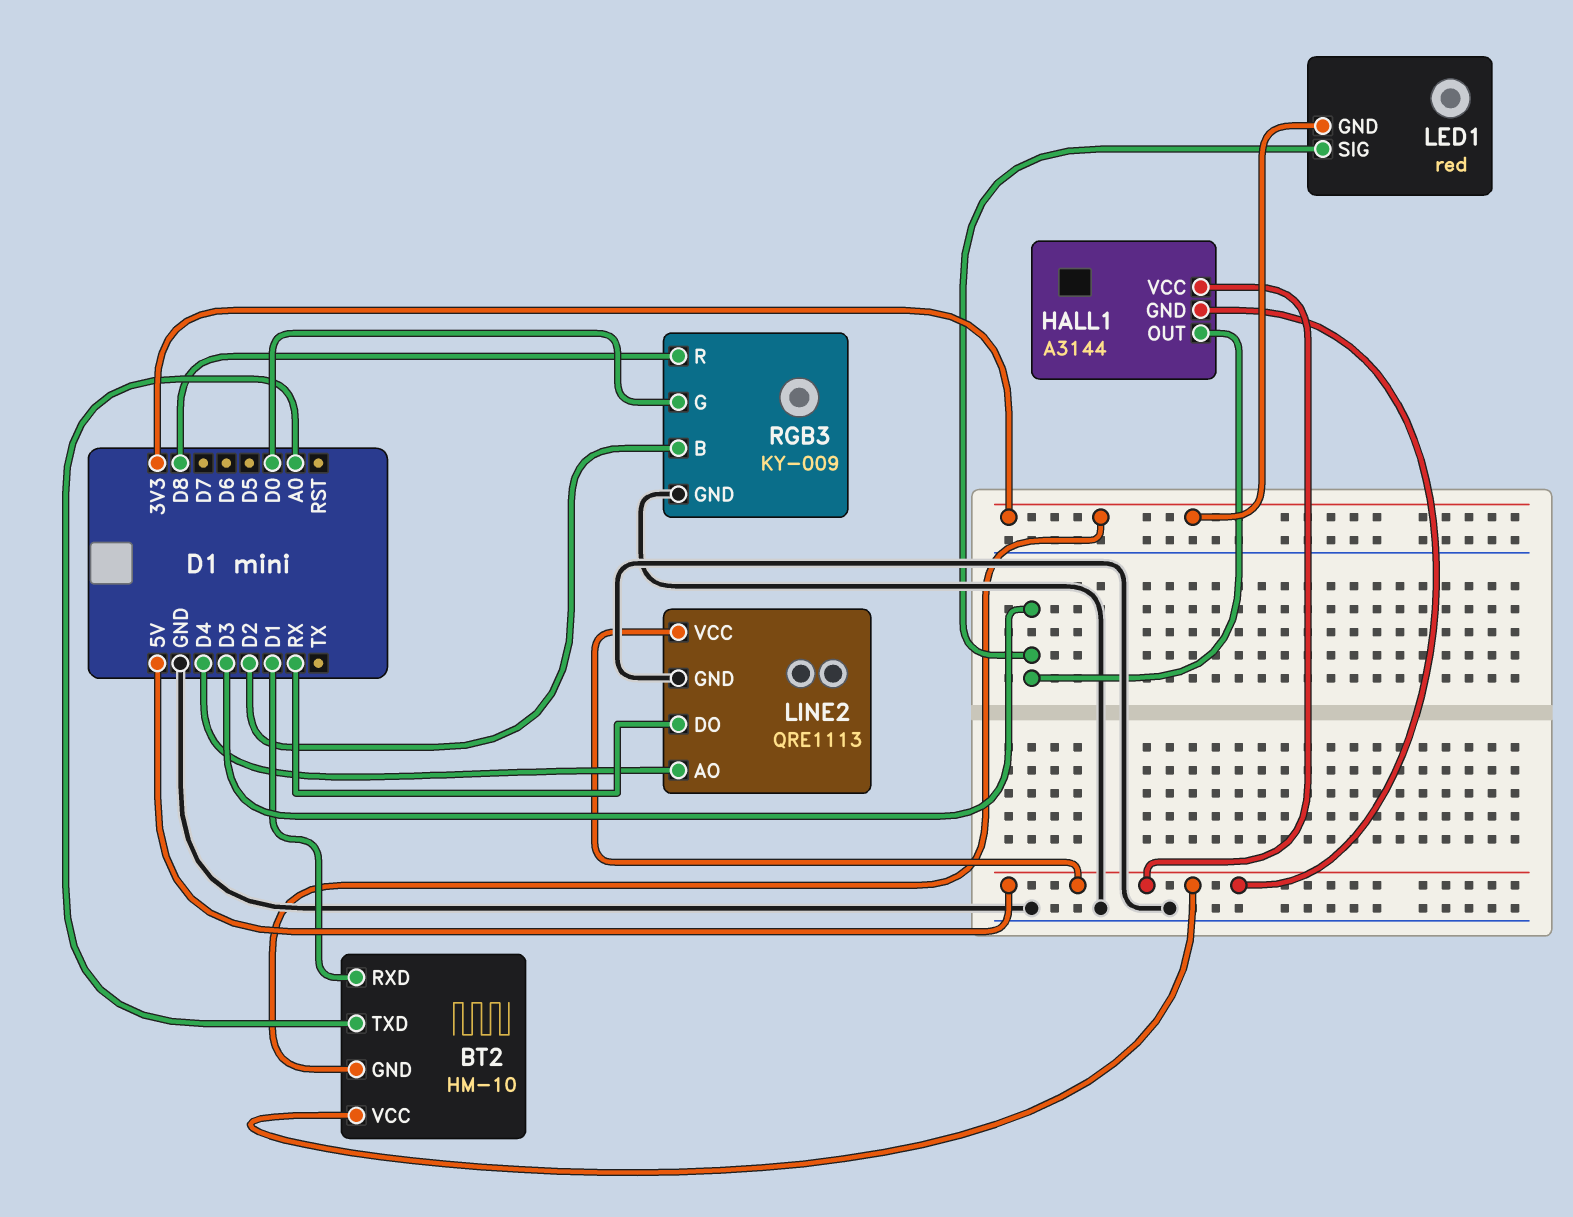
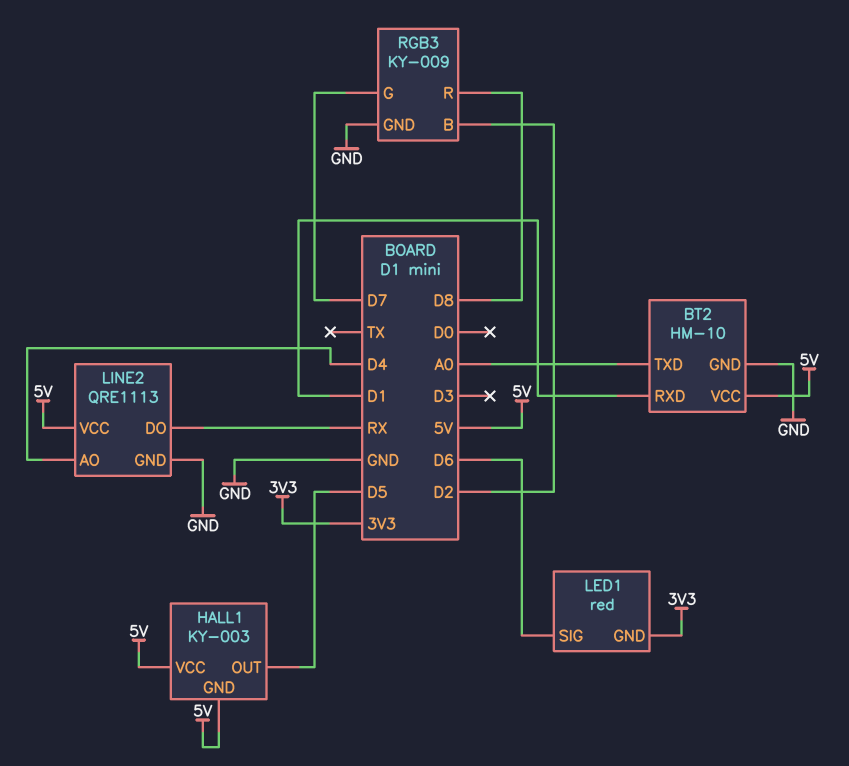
BT2 pin GND: 3V3 -> GND
HALL1: A3144 -> KY-003
HALL1 pin OUT: D3 -> D5
LED1 pin SIG: D3 -> D6
RGB3 pin G: D0 -> D7

